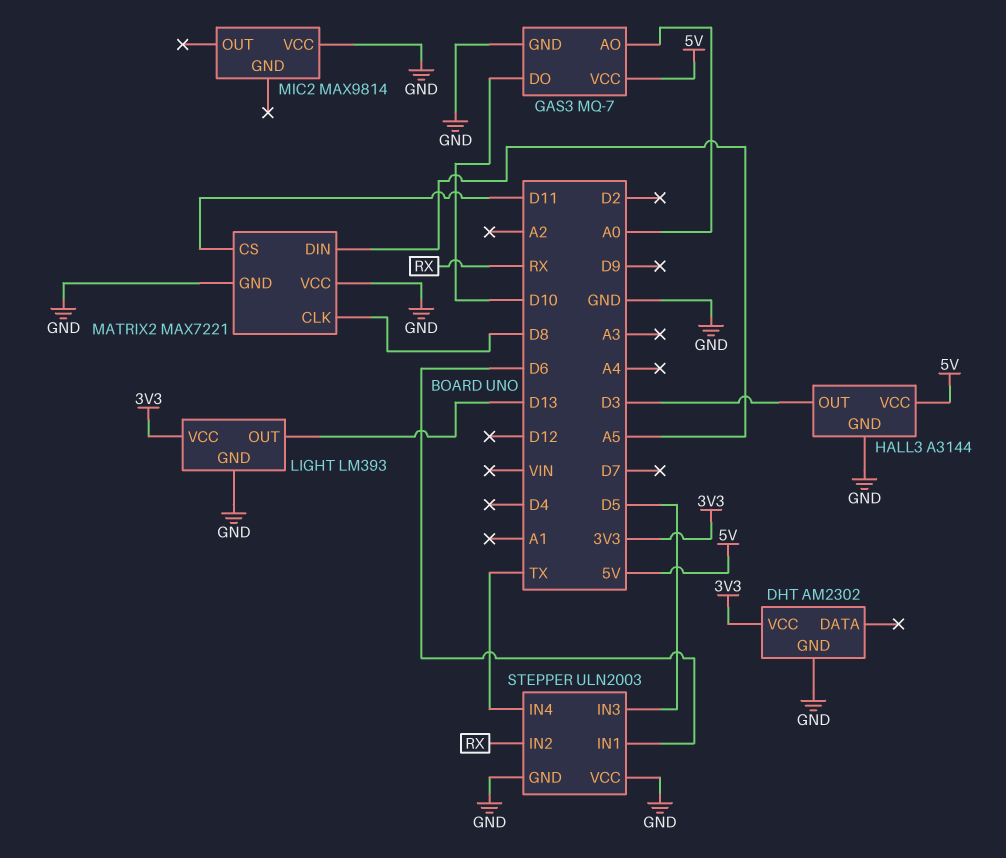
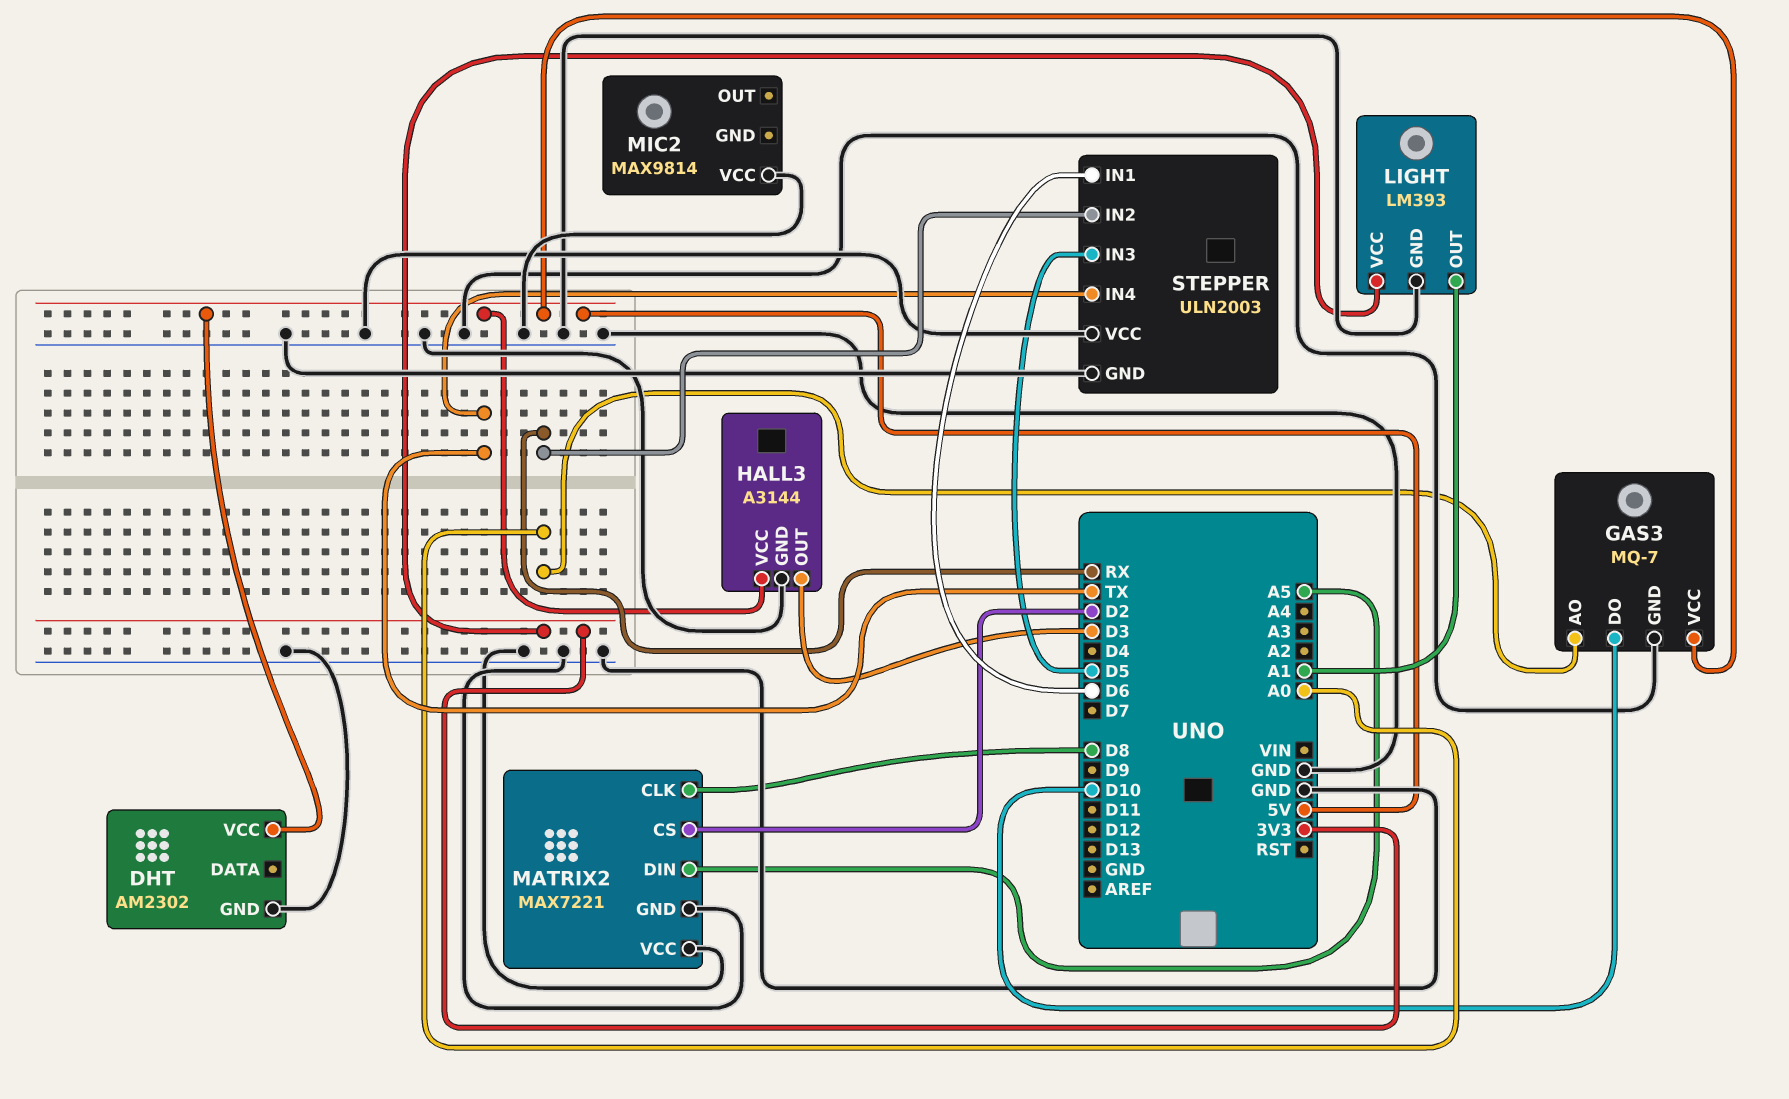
DHT pin VCC: 3V3 -> 5V
LIGHT pin OUT: D13 -> A1
MATRIX2 pin CS: D11 -> D2

